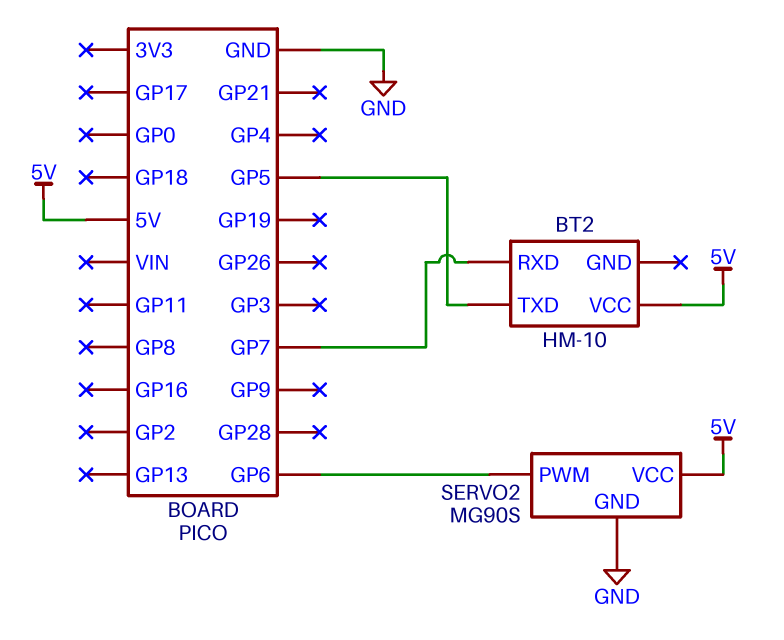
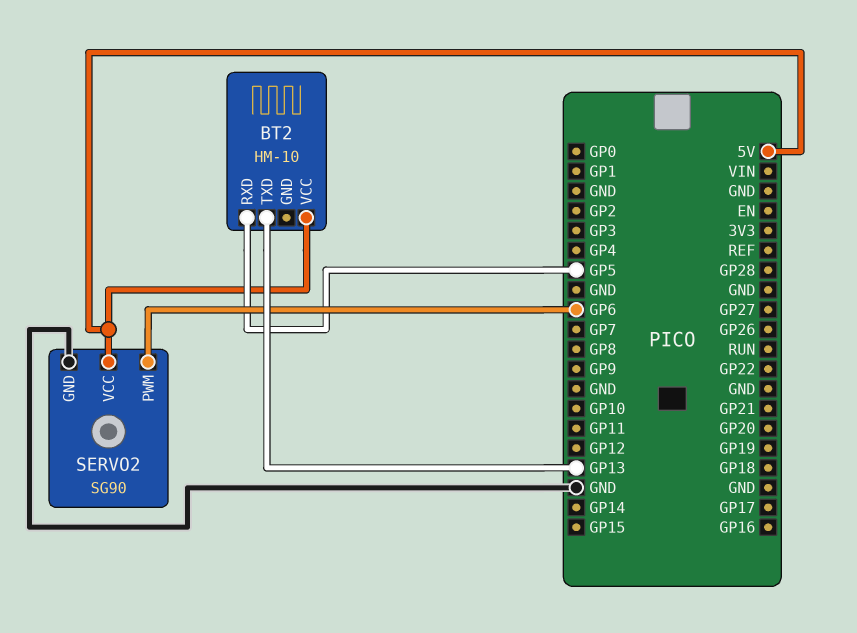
BT2 pin RXD: GP7 -> GP5
BT2 pin TXD: GP5 -> GP13
SERVO2: MG90S -> SG90

